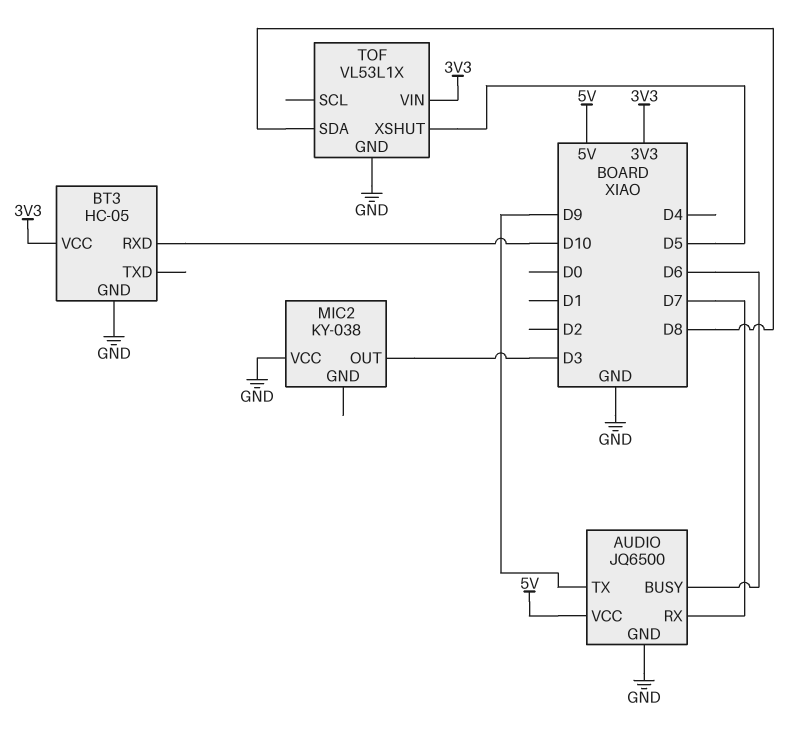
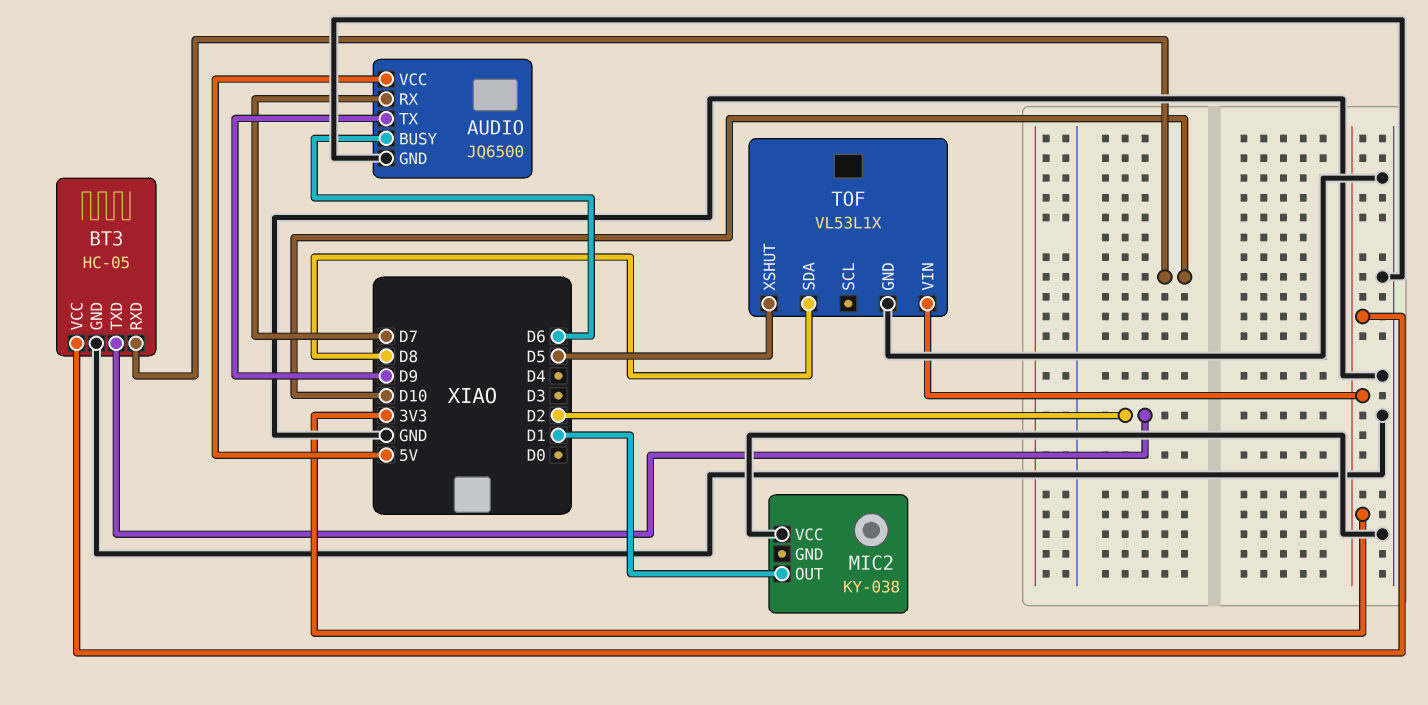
BT3 pin TXD: none -> D2
MIC2 pin OUT: D3 -> D1

